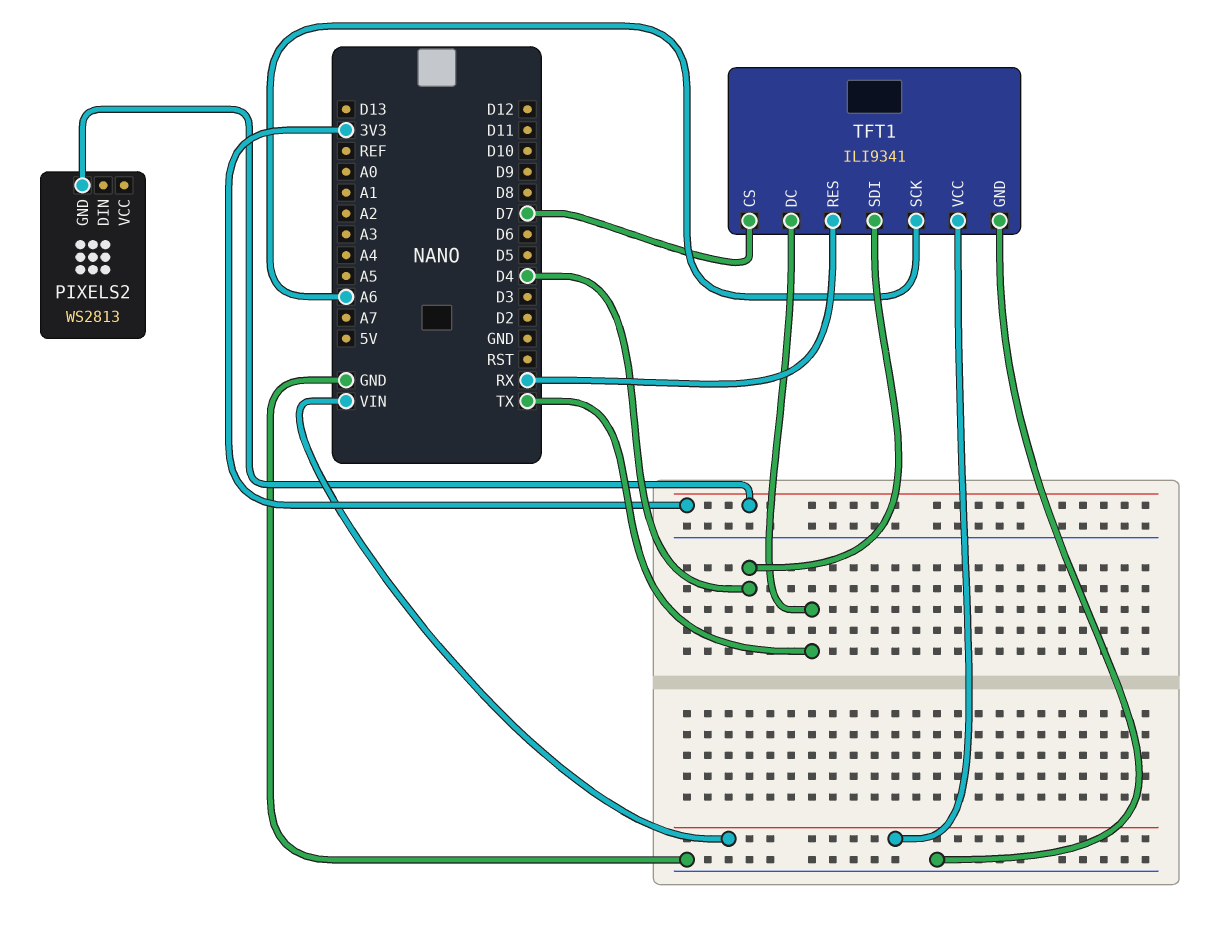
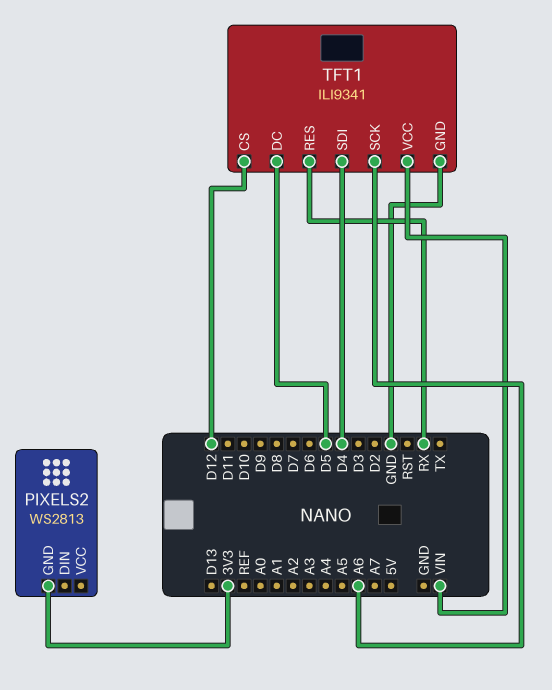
TFT1 pin CS: D7 -> D12
TFT1 pin DC: TX -> D5

